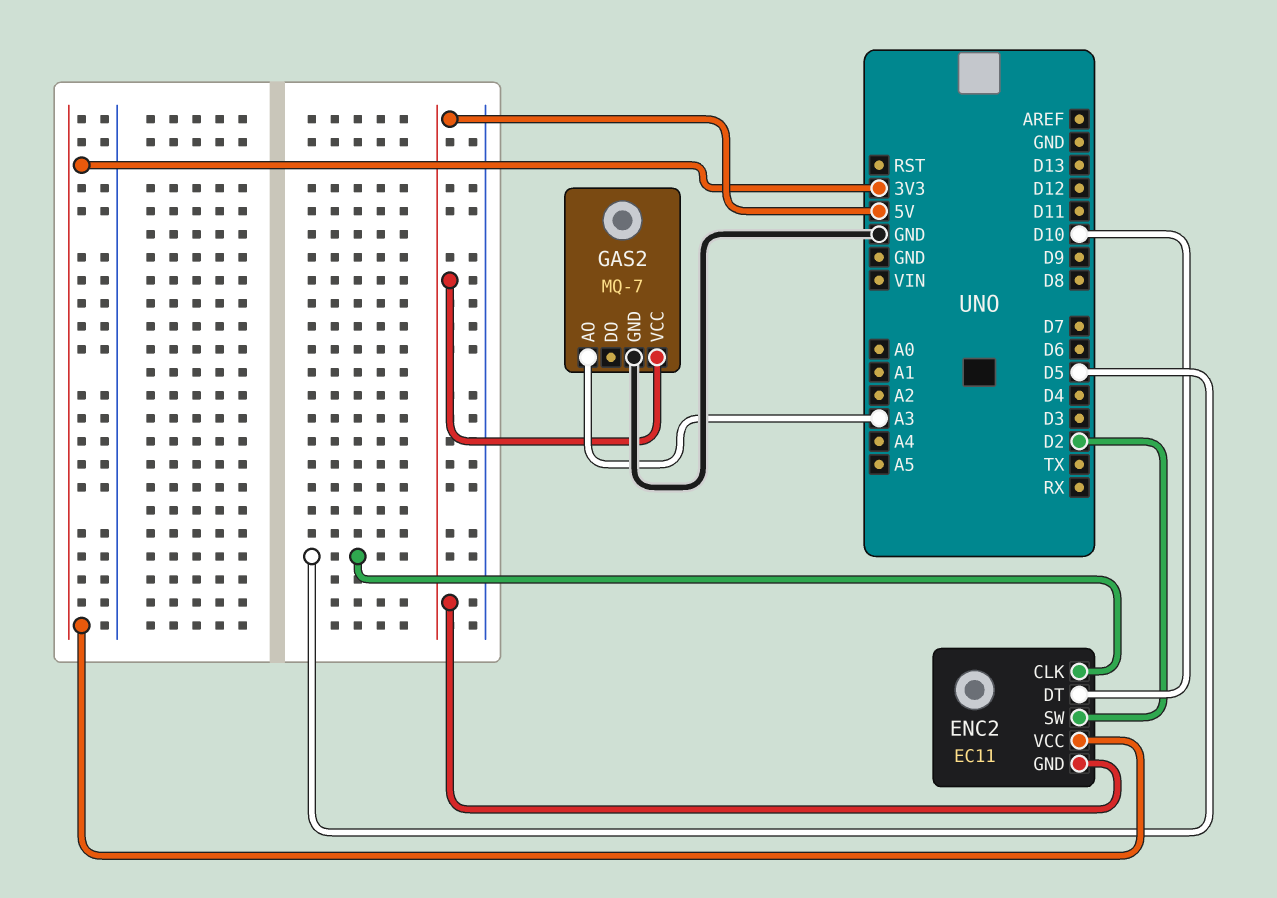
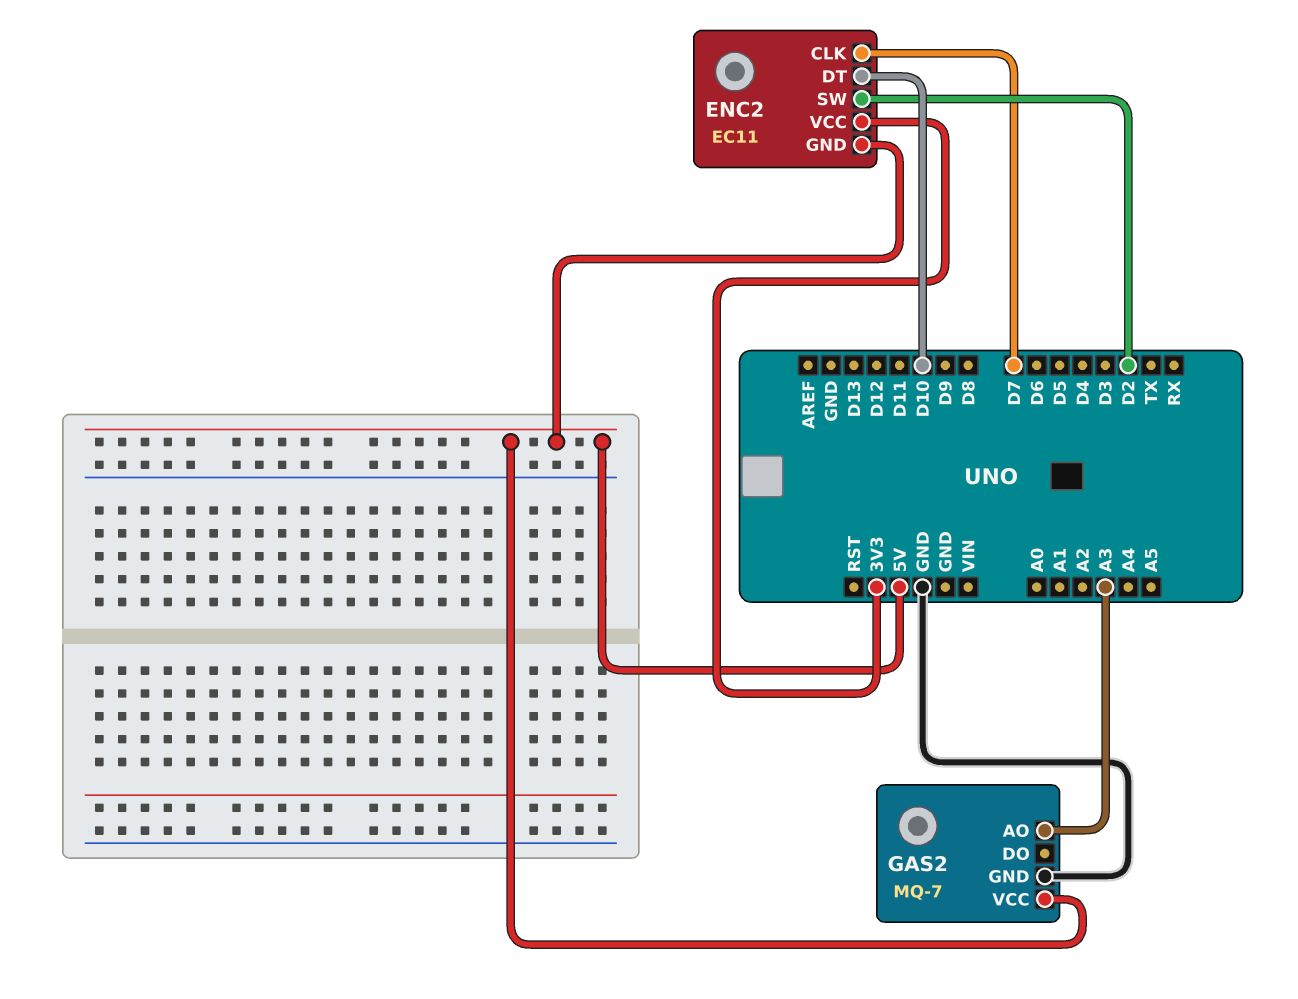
ENC2 pin CLK: D5 -> D7

